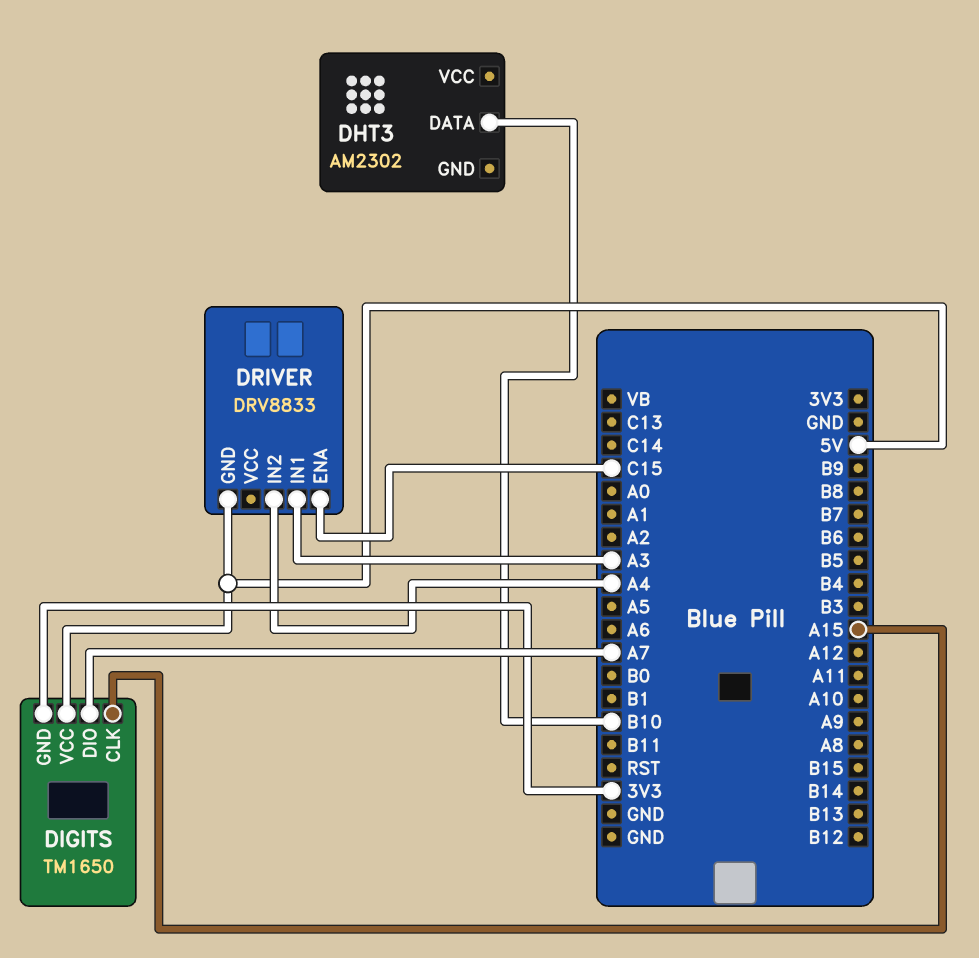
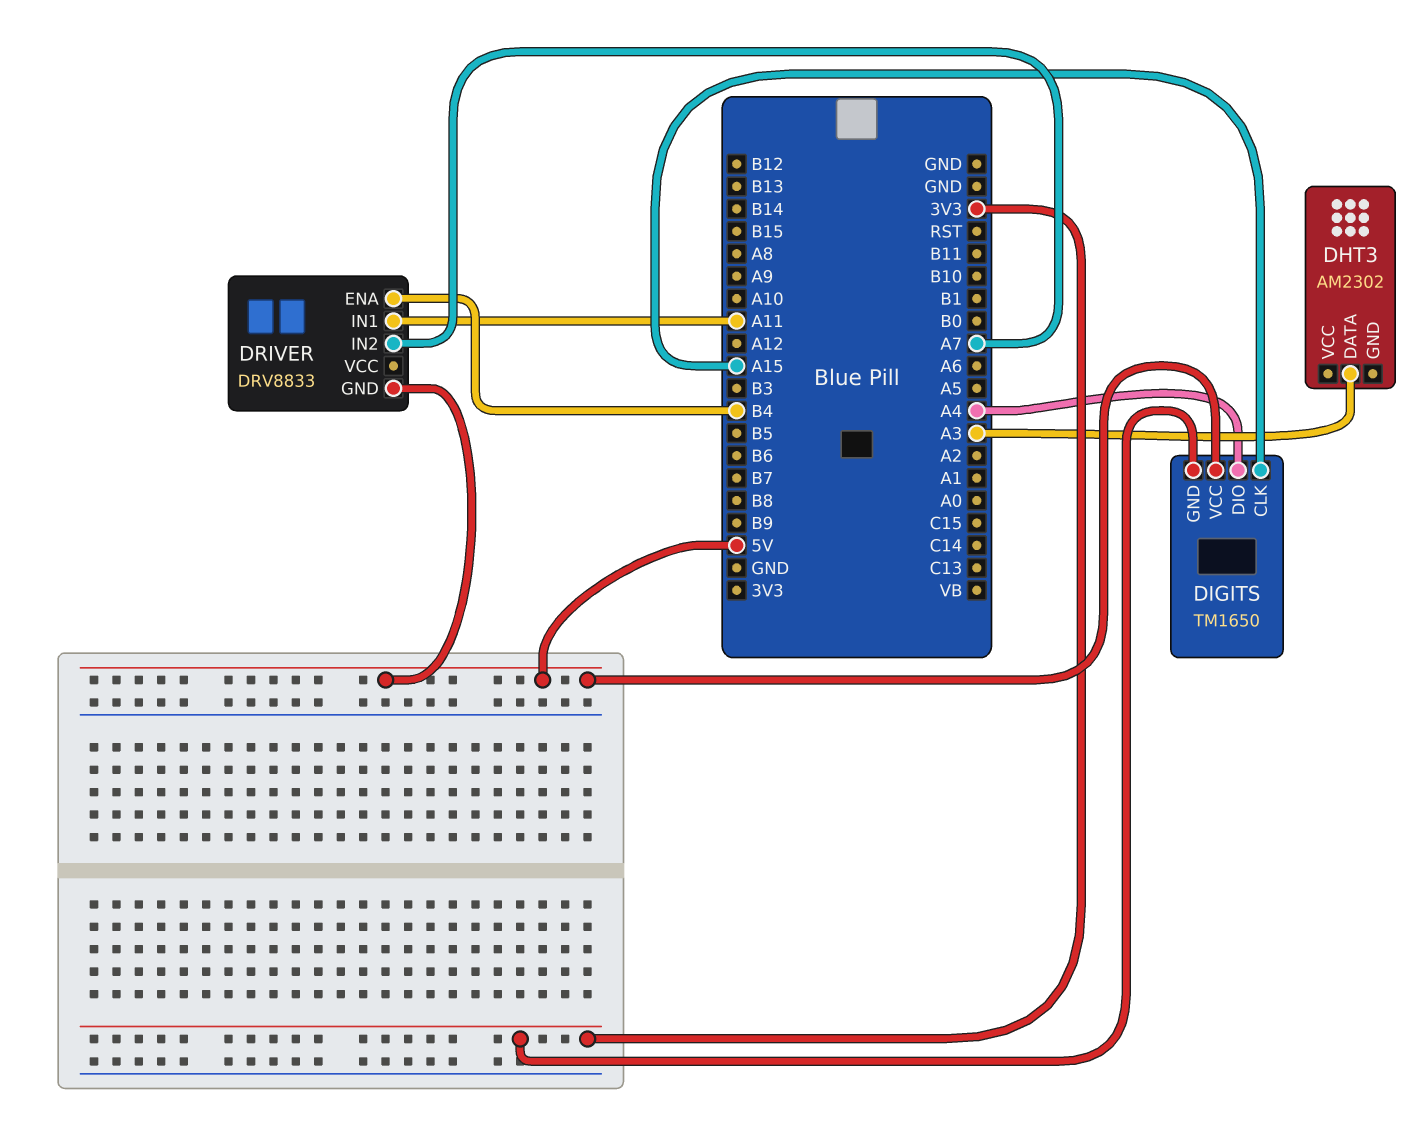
DHT3 pin DATA: B10 -> A3
DIGITS pin DIO: A7 -> A4
DRIVER pin ENA: C15 -> B4
DRIVER pin IN1: A3 -> A11
DRIVER pin IN2: A4 -> A7

